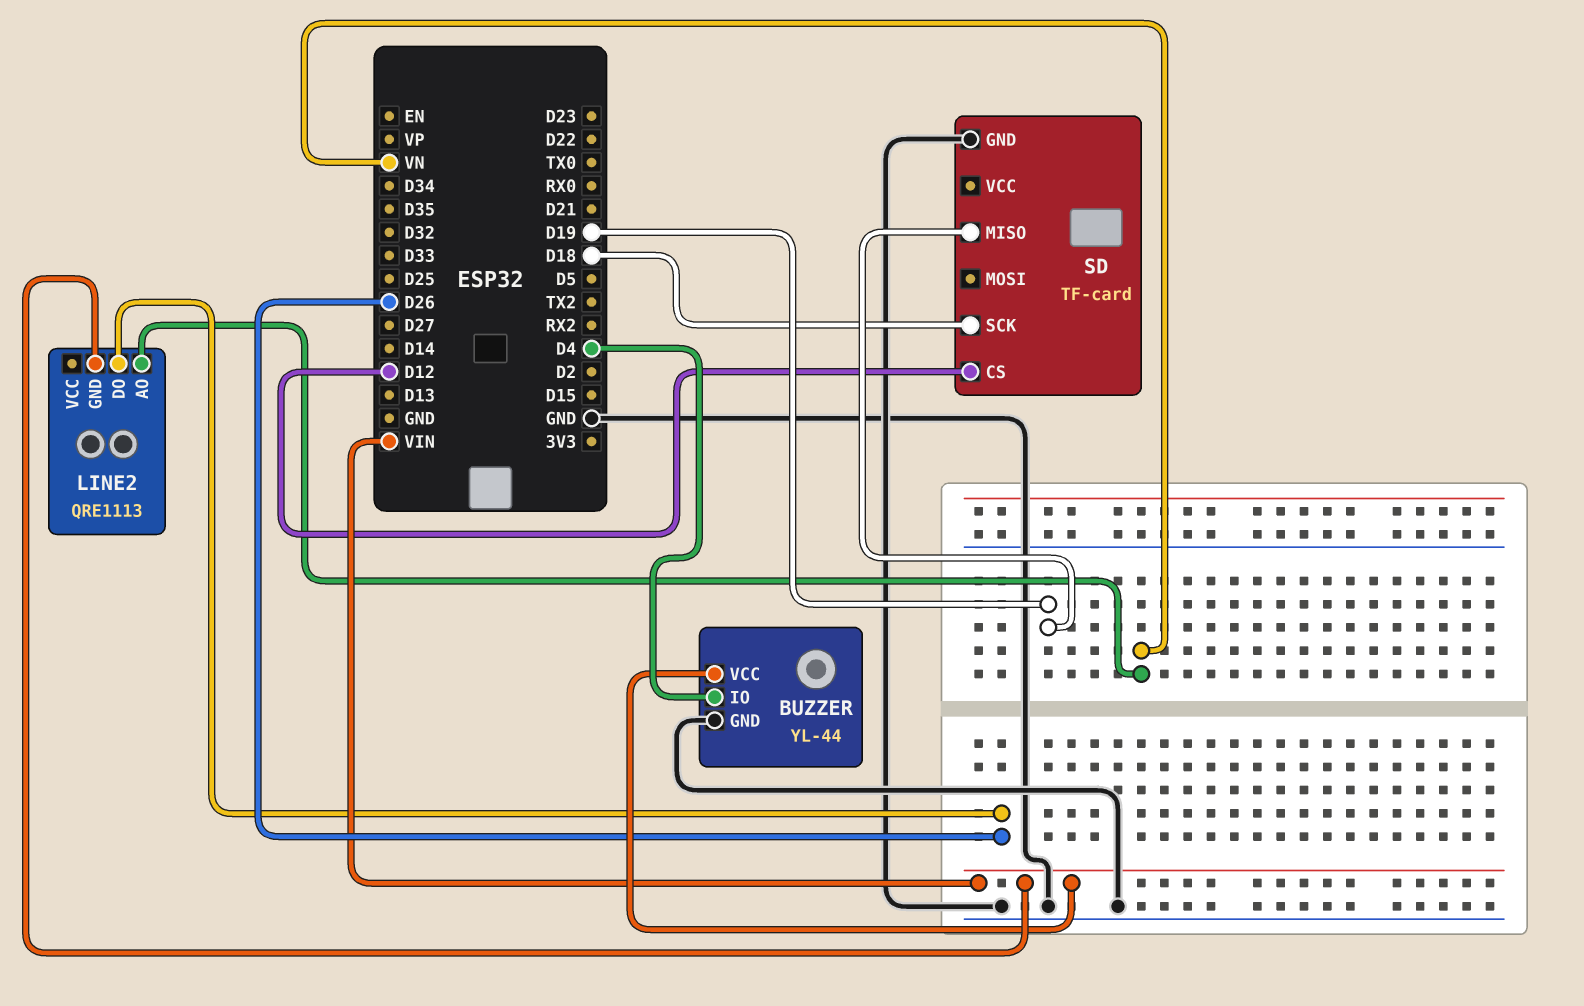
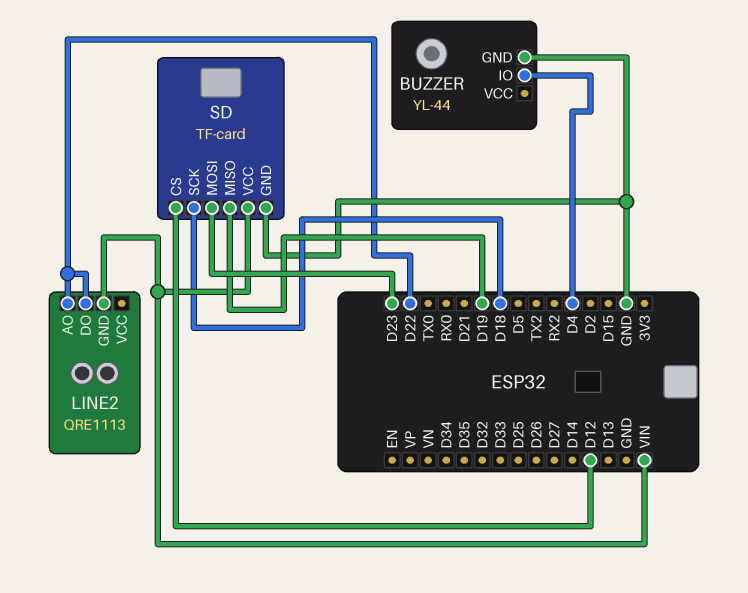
BUZZER pin VCC: VIN -> none
LINE2 pin AO: VN -> D22
LINE2 pin DO: D26 -> D22
SD pin MOSI: none -> D23
SD pin VCC: none -> VIN

